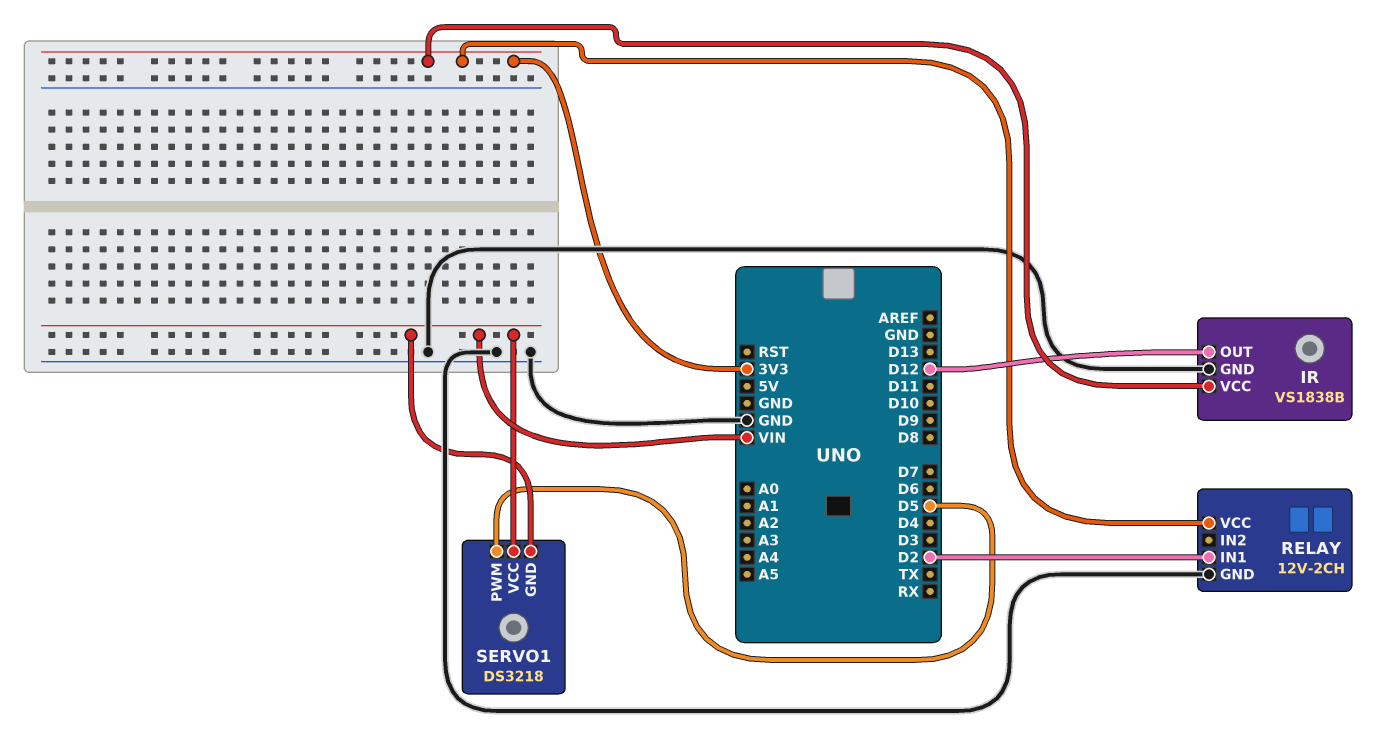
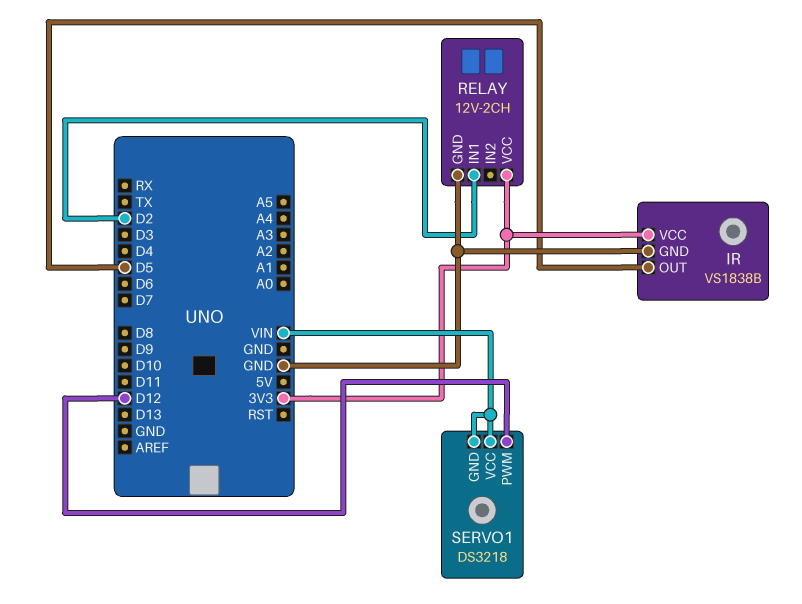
IR pin OUT: D12 -> D5
SERVO1 pin PWM: D5 -> D12

